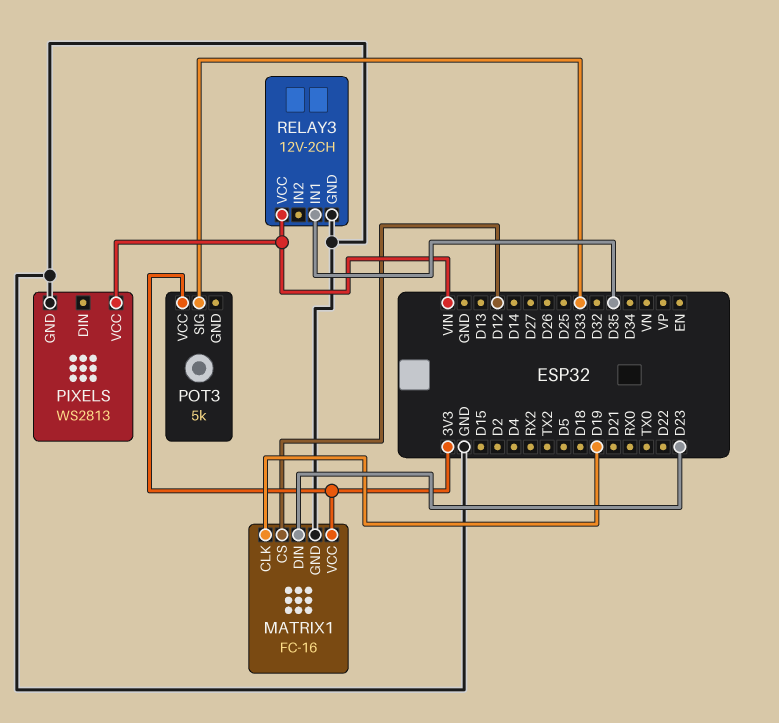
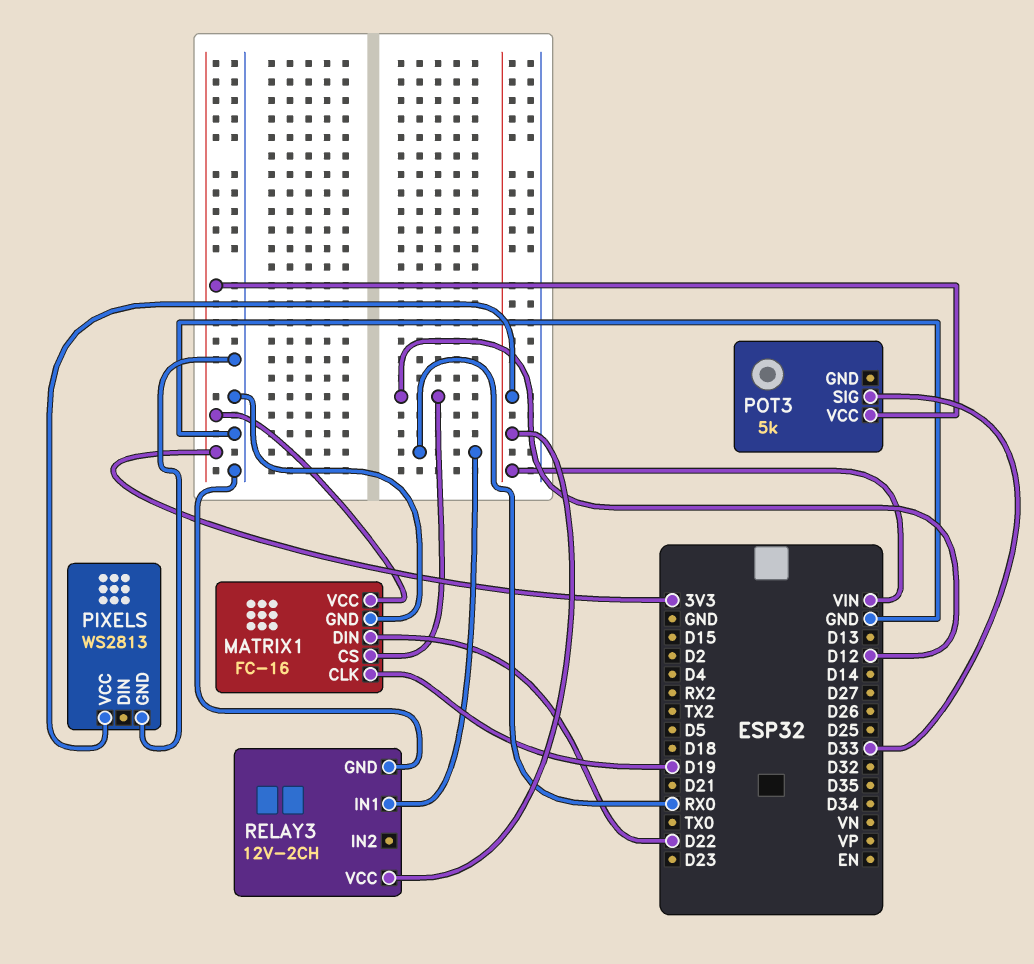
MATRIX1 pin DIN: D23 -> D22
RELAY3 pin IN1: D35 -> RX0

